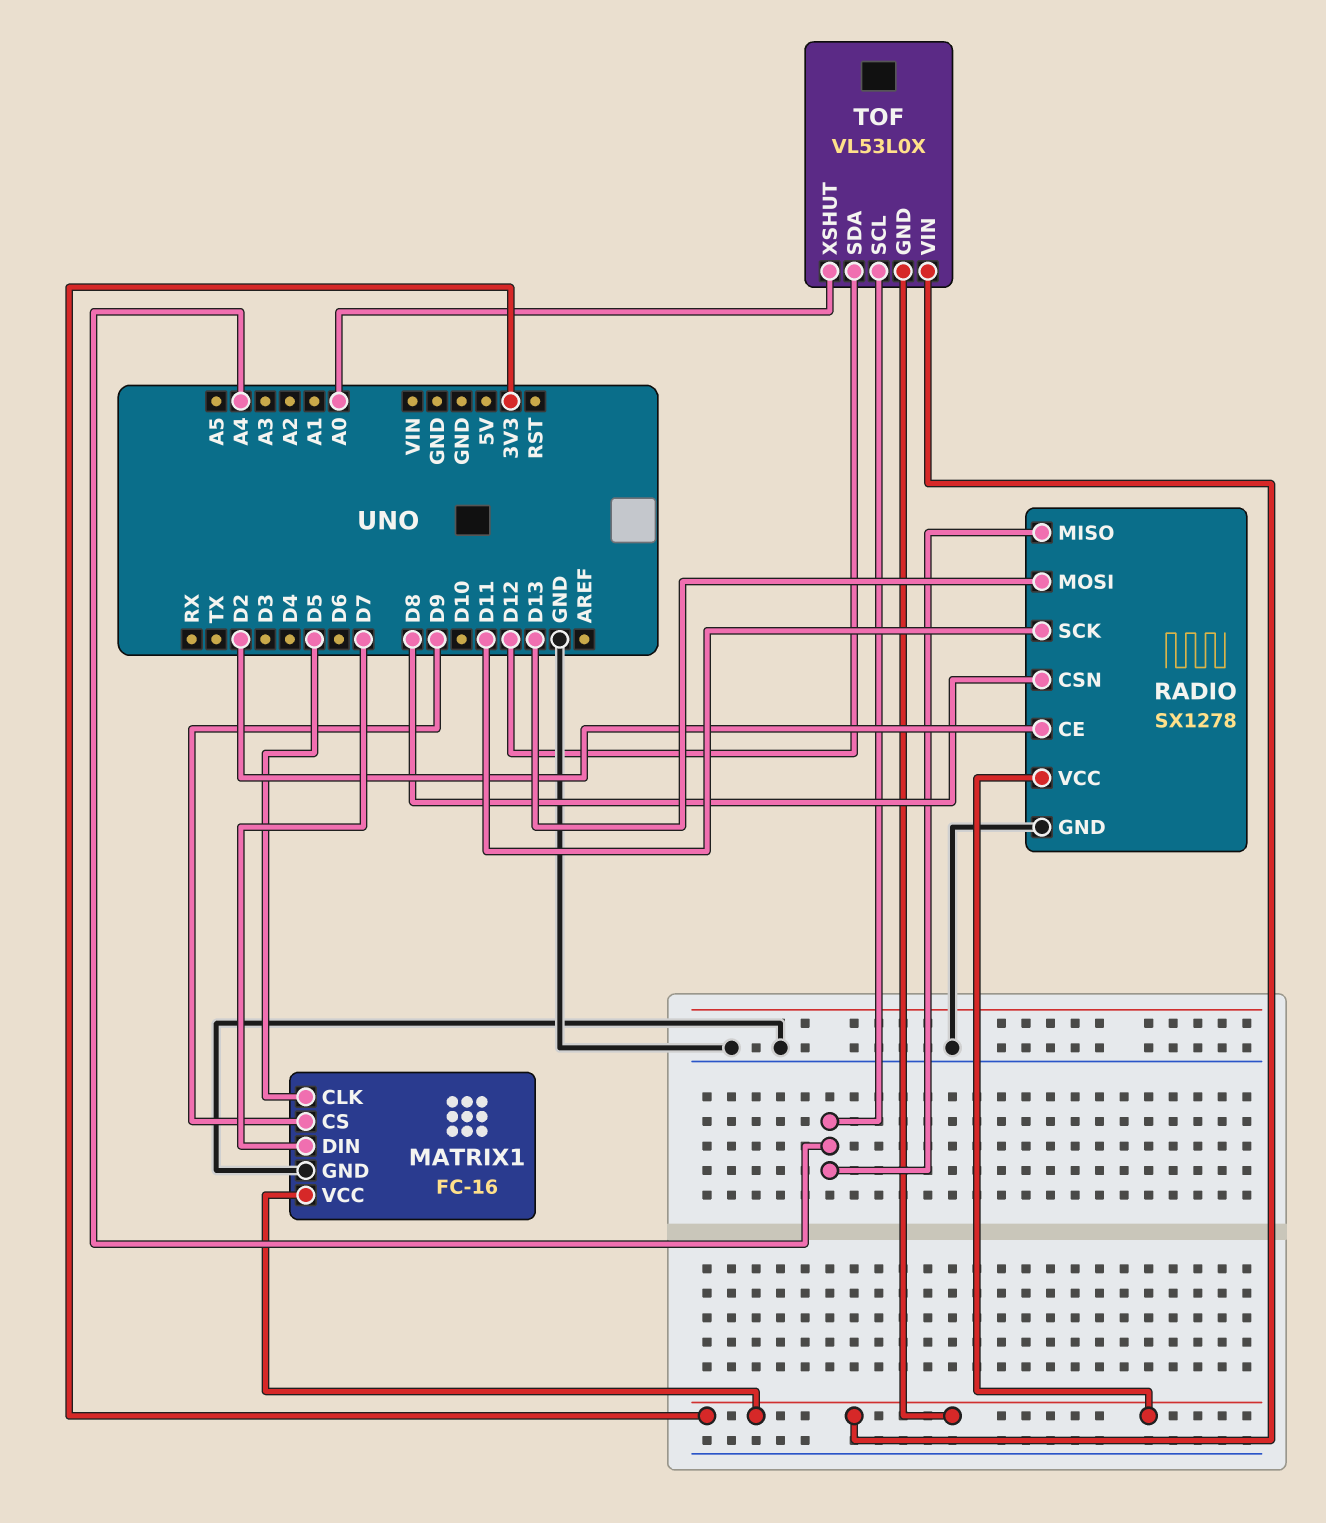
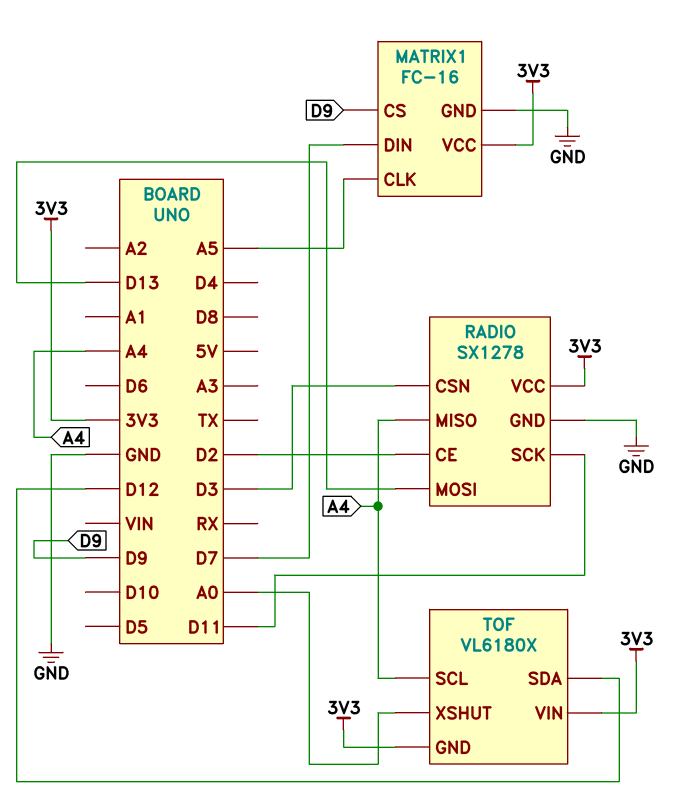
MATRIX1 pin CLK: D5 -> A5
RADIO pin CSN: D8 -> D3
TOF: VL53L0X -> VL6180X

